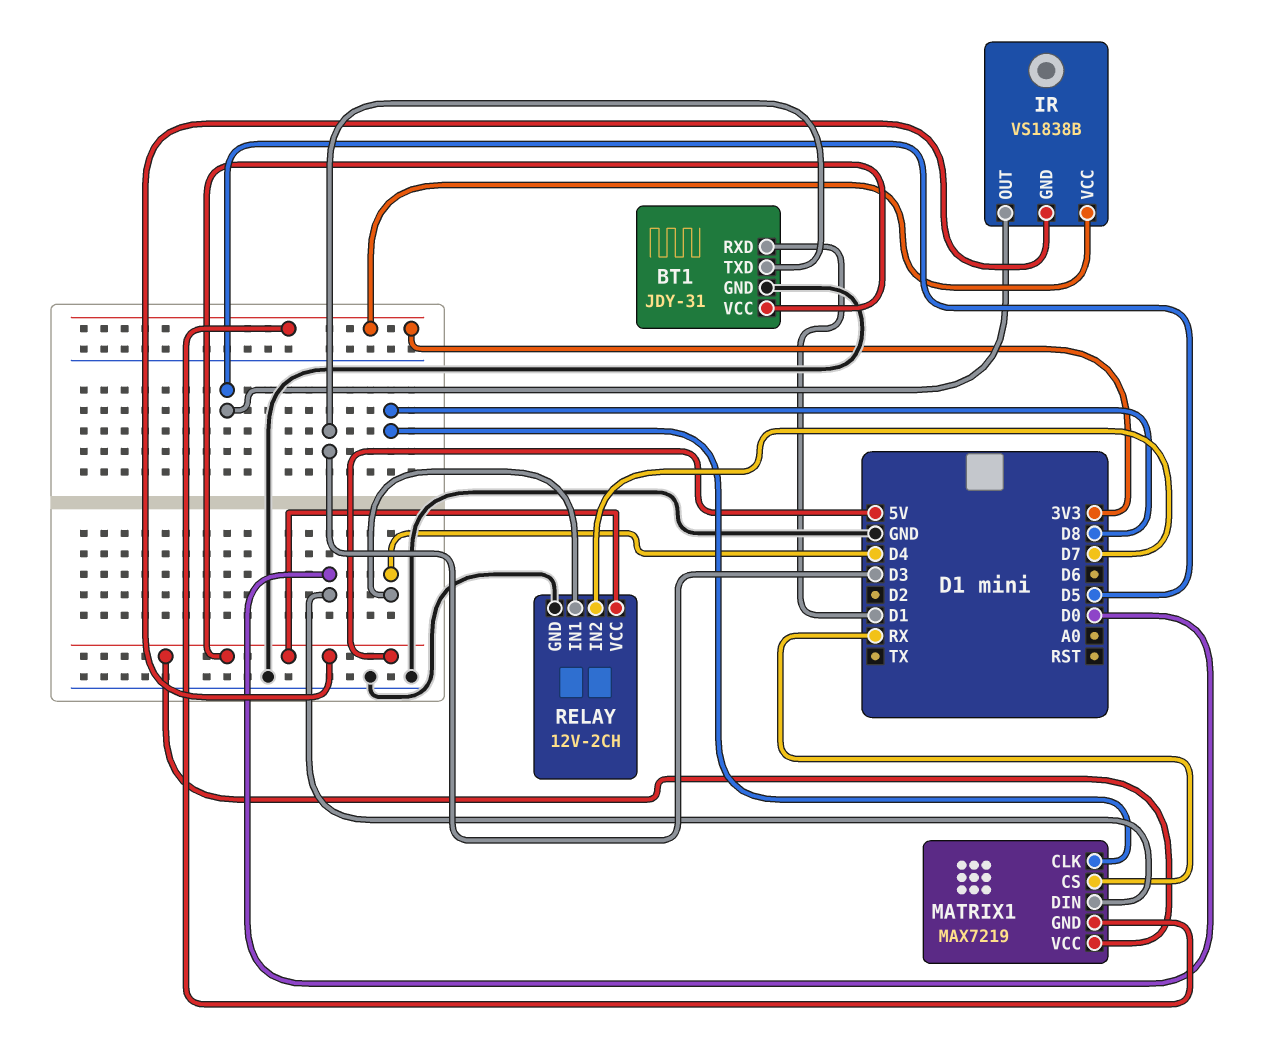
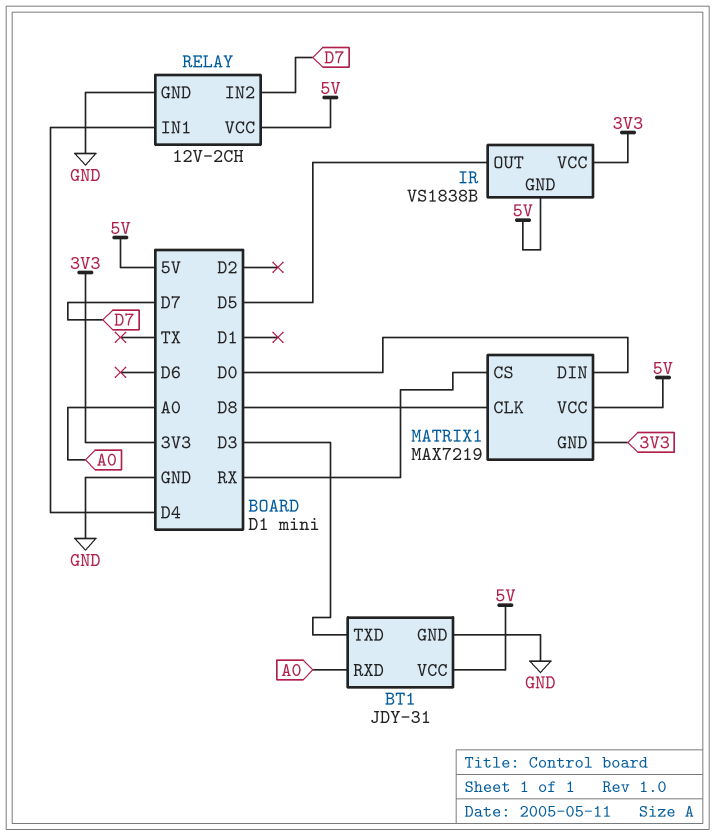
BT1 pin RXD: D1 -> A0

